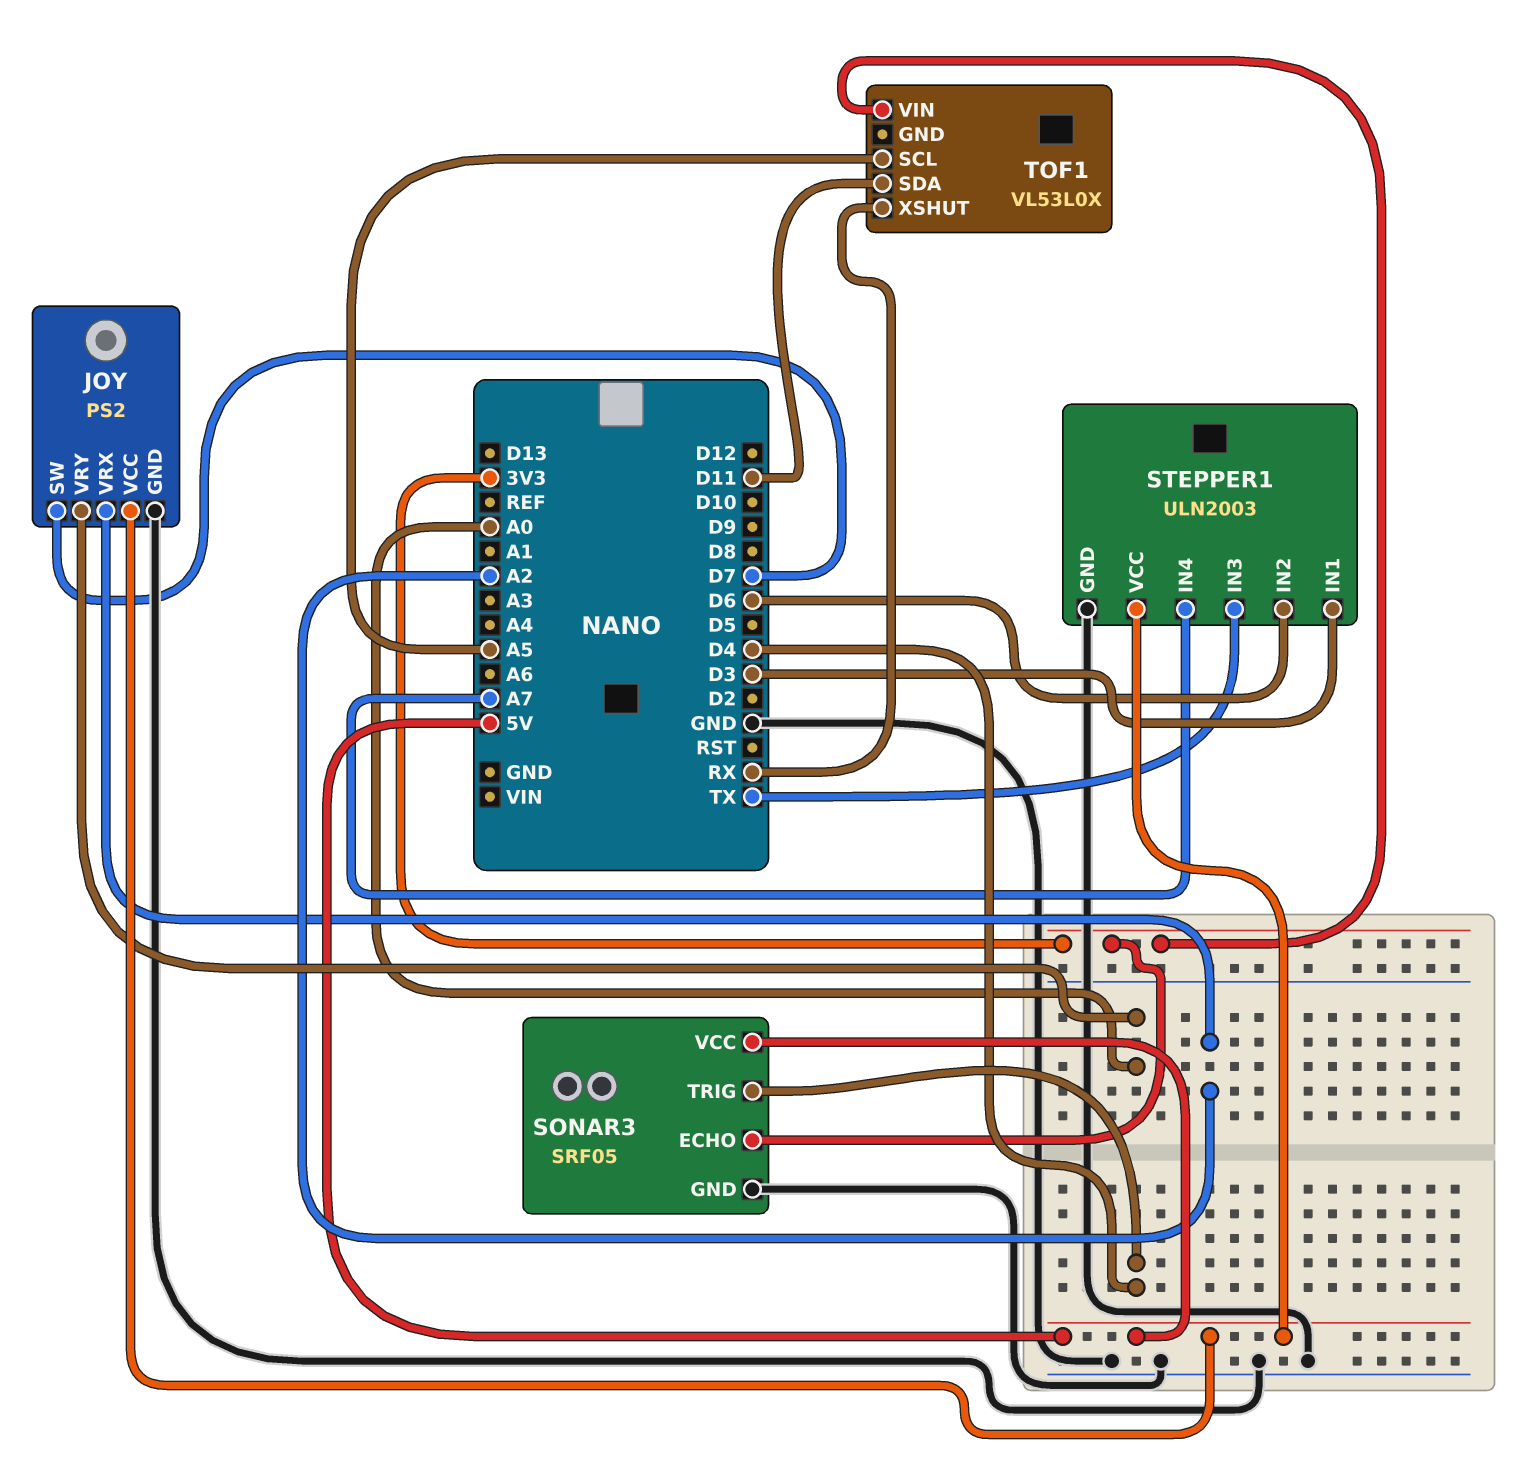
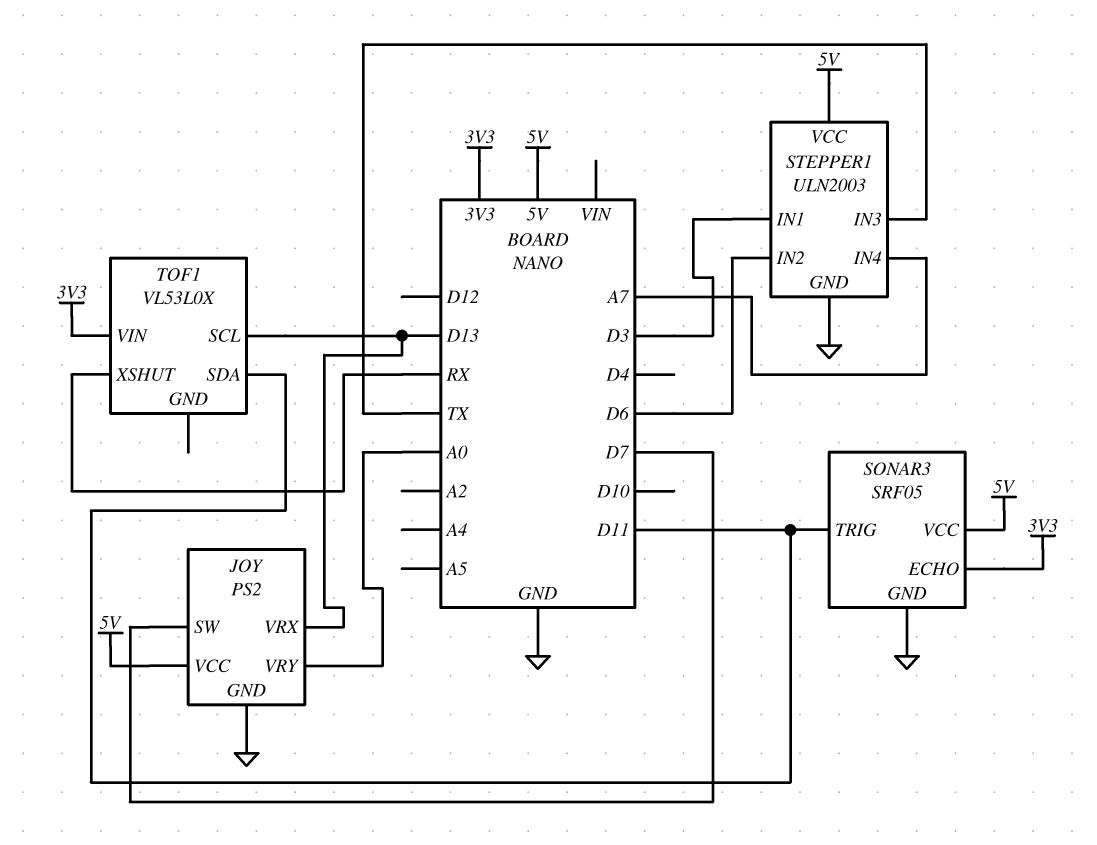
JOY pin VRX: A2 -> D13
SONAR3 pin TRIG: D4 -> D11
TOF1 pin SCL: A5 -> D13

